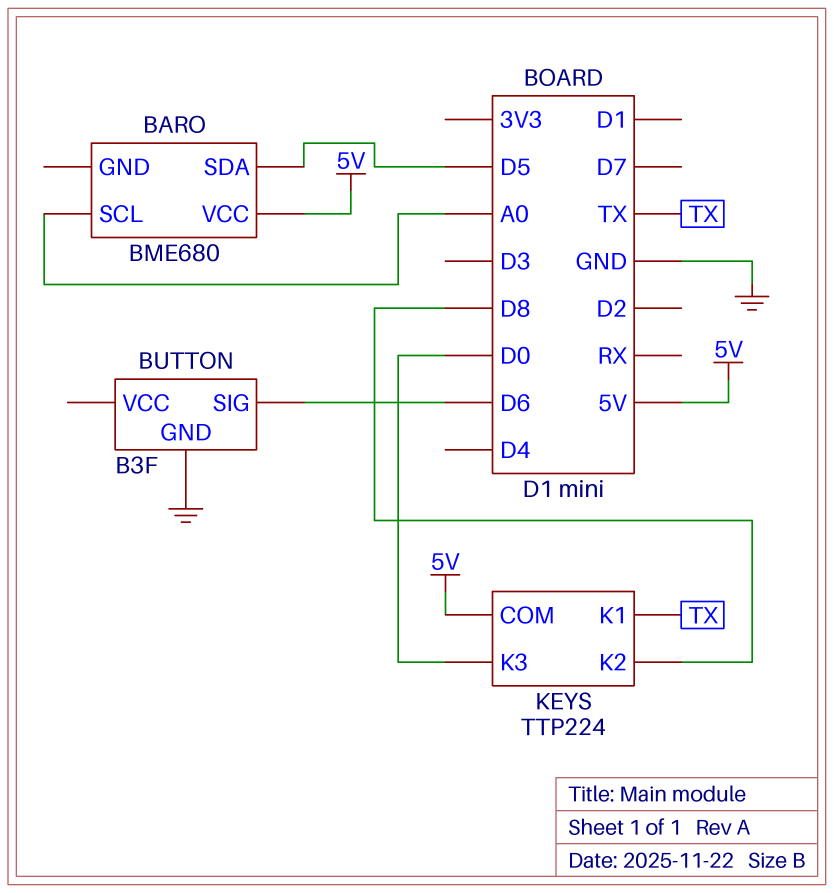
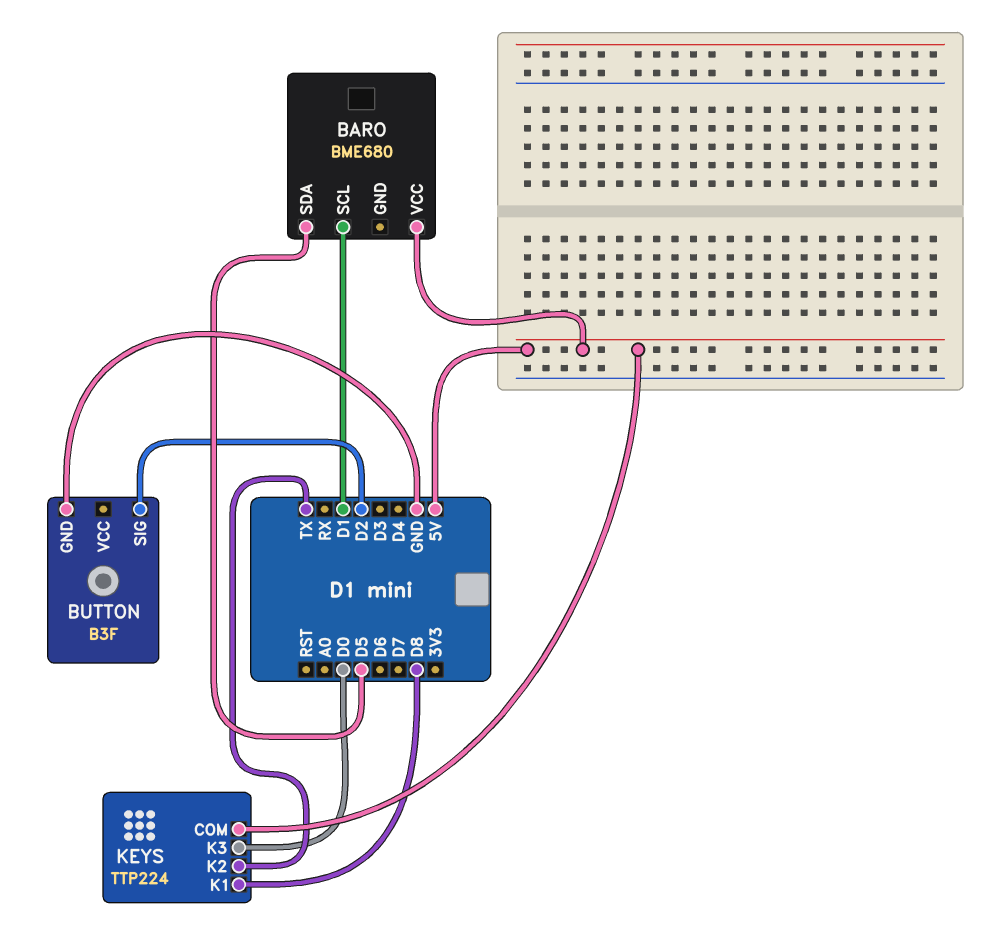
BARO pin SCL: A0 -> D1
BUTTON pin SIG: D6 -> D2
KEYS pin K1: TX -> D8
KEYS pin K2: D8 -> TX

